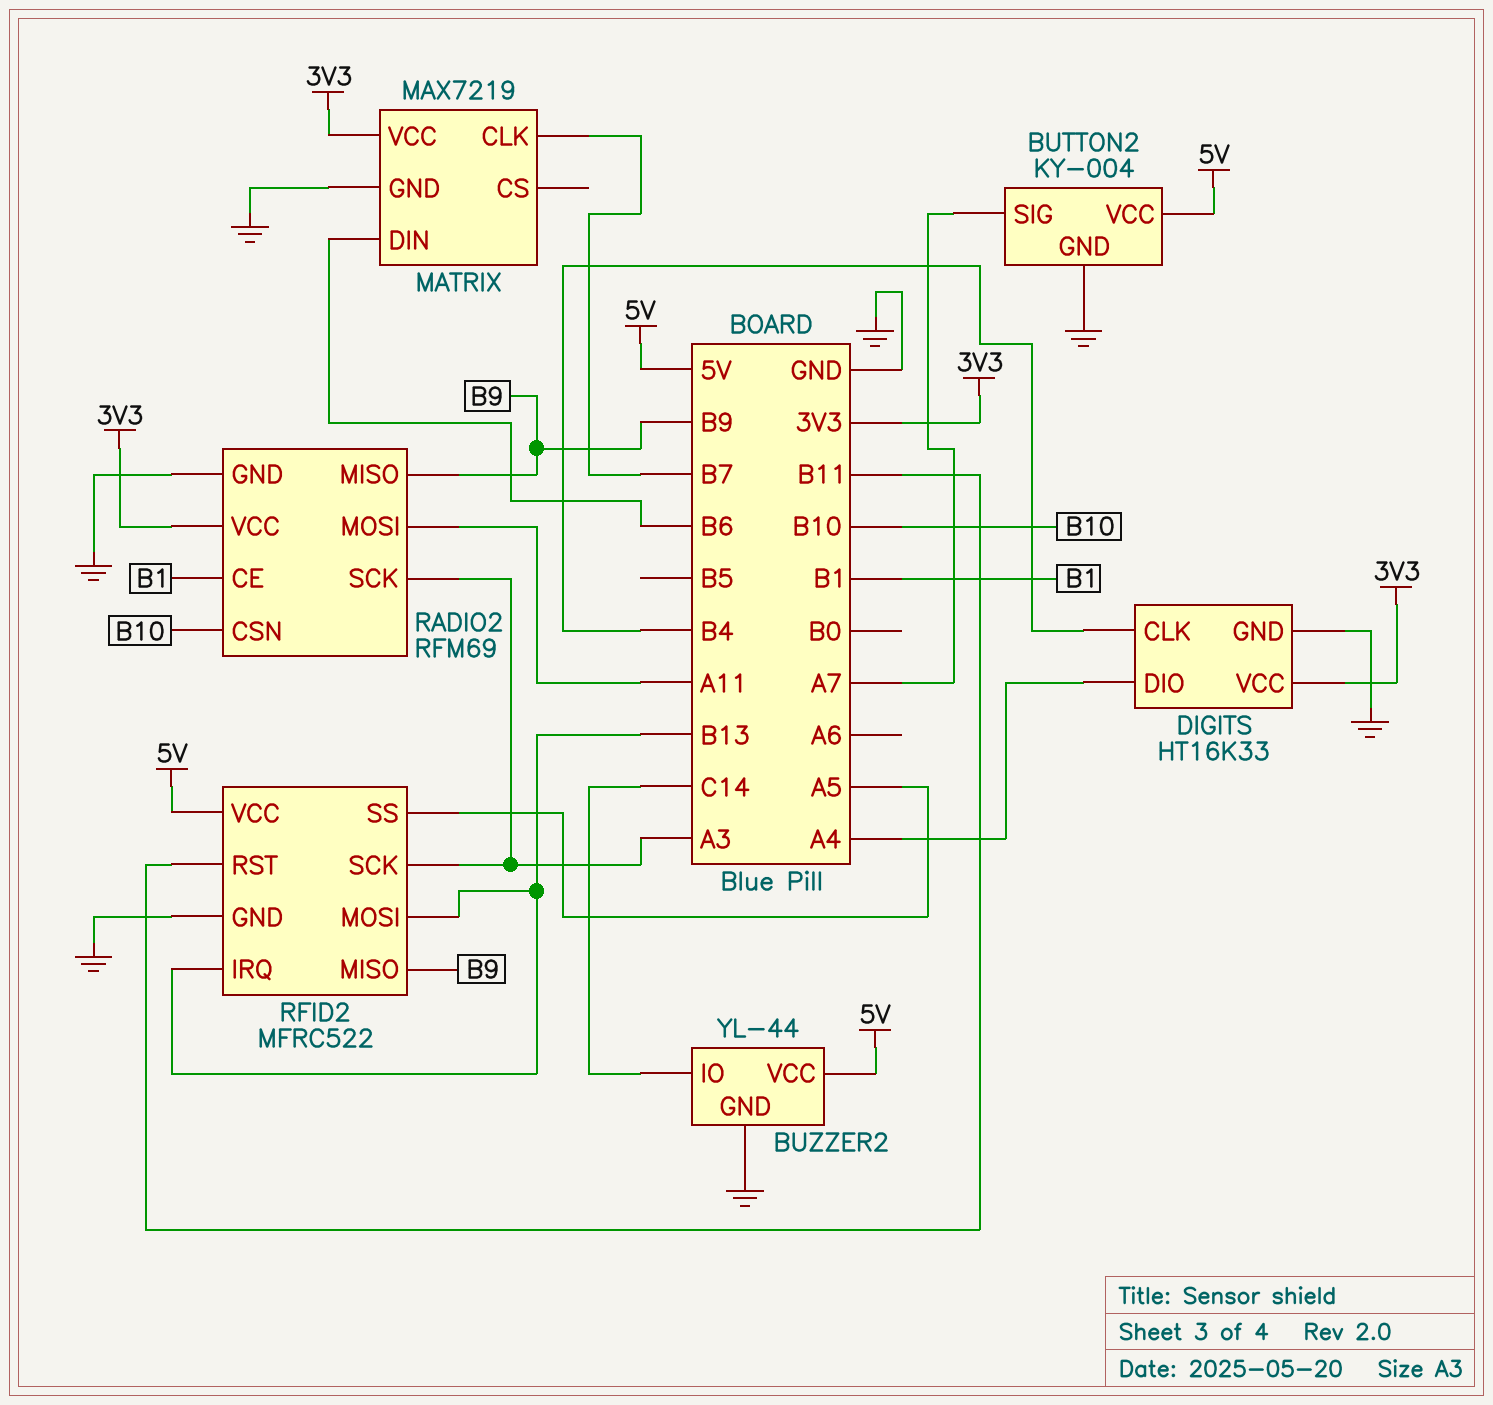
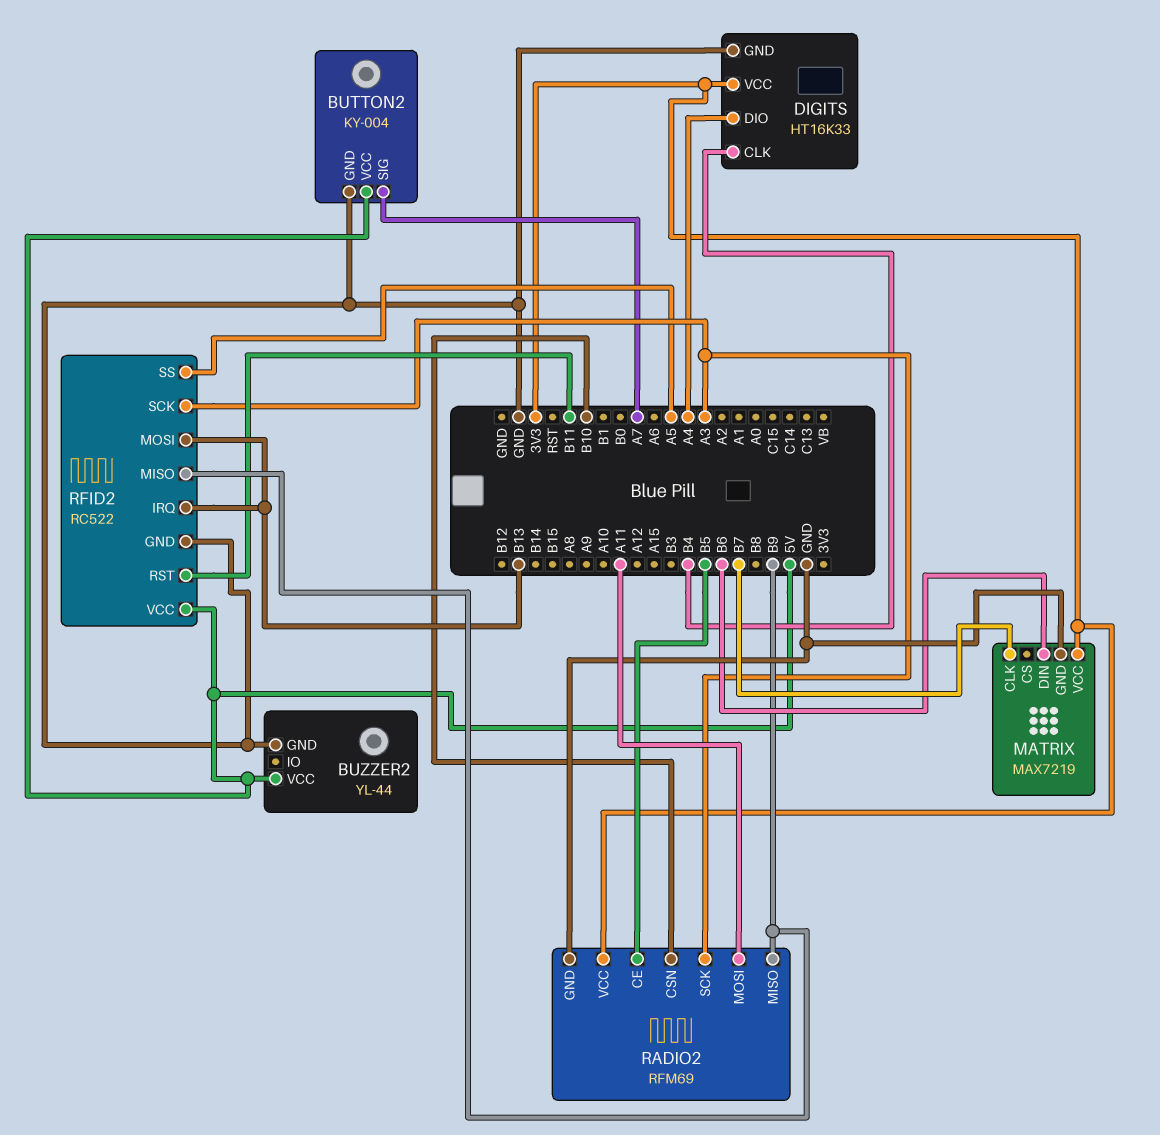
BUZZER2 pin IO: C14 -> none
RADIO2 pin CE: B1 -> B5
RFID2: MFRC522 -> RC522

